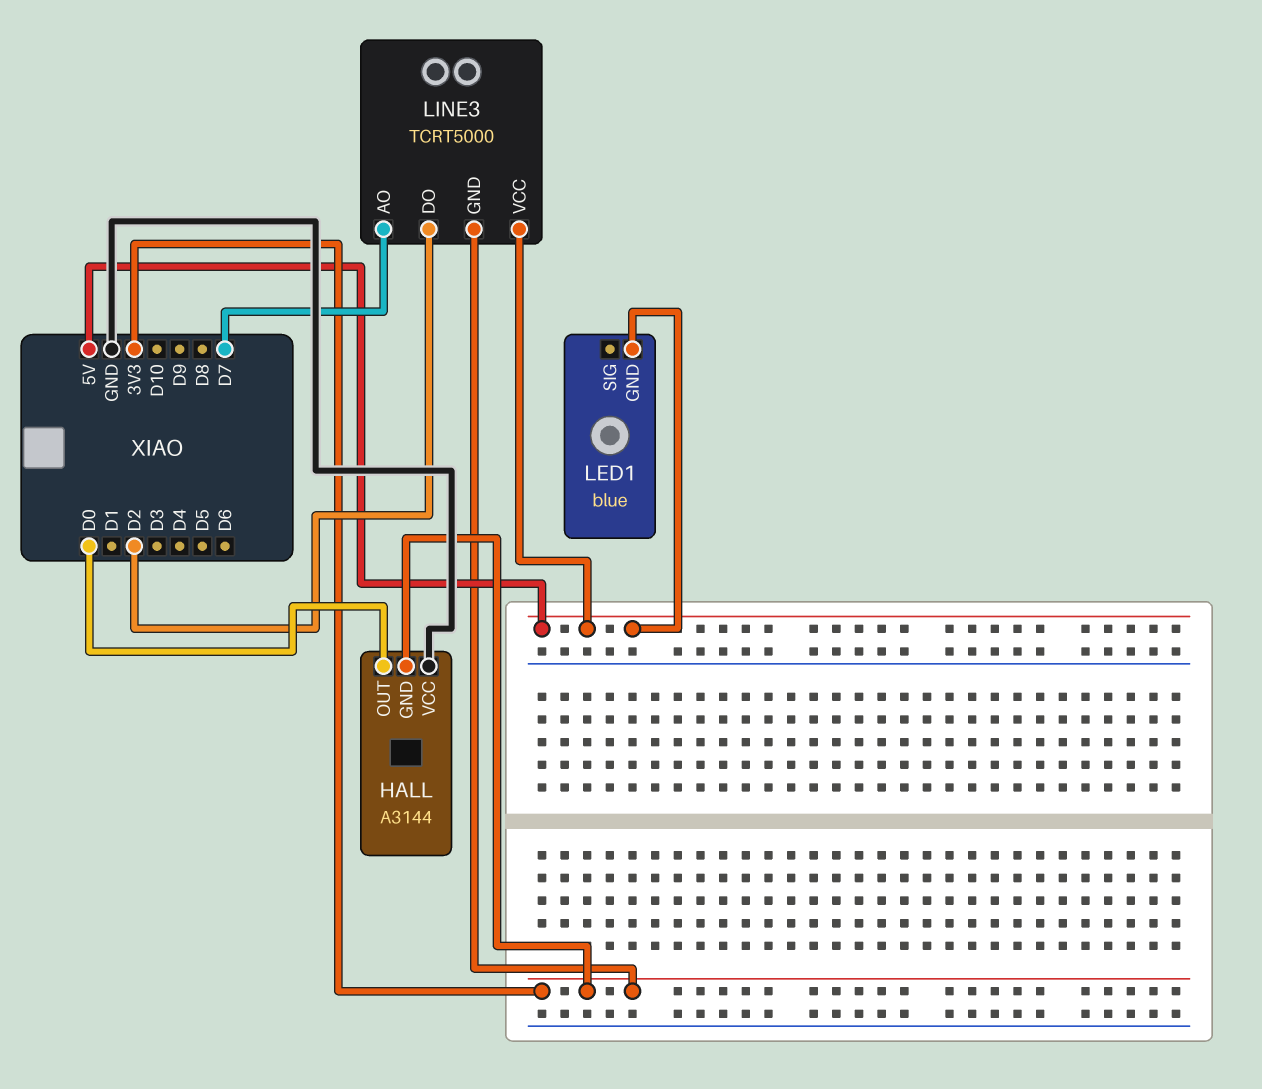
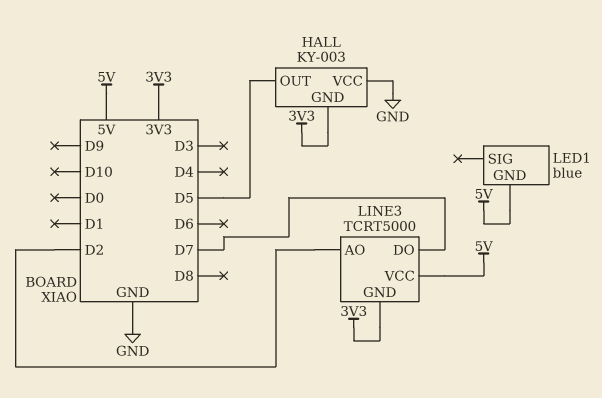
HALL: A3144 -> KY-003
HALL pin OUT: D0 -> D5
LINE3 pin AO: D7 -> D2
LINE3 pin DO: D2 -> D7

